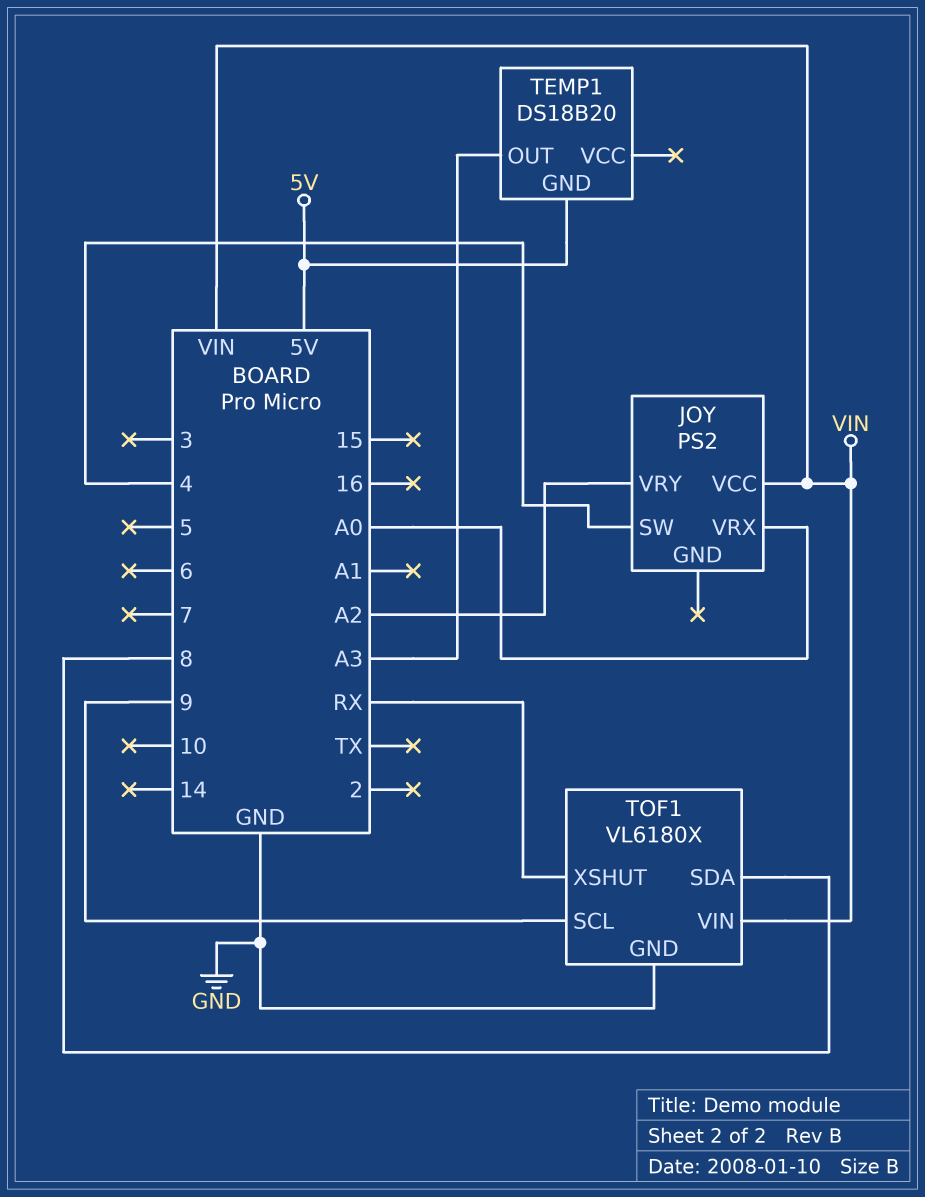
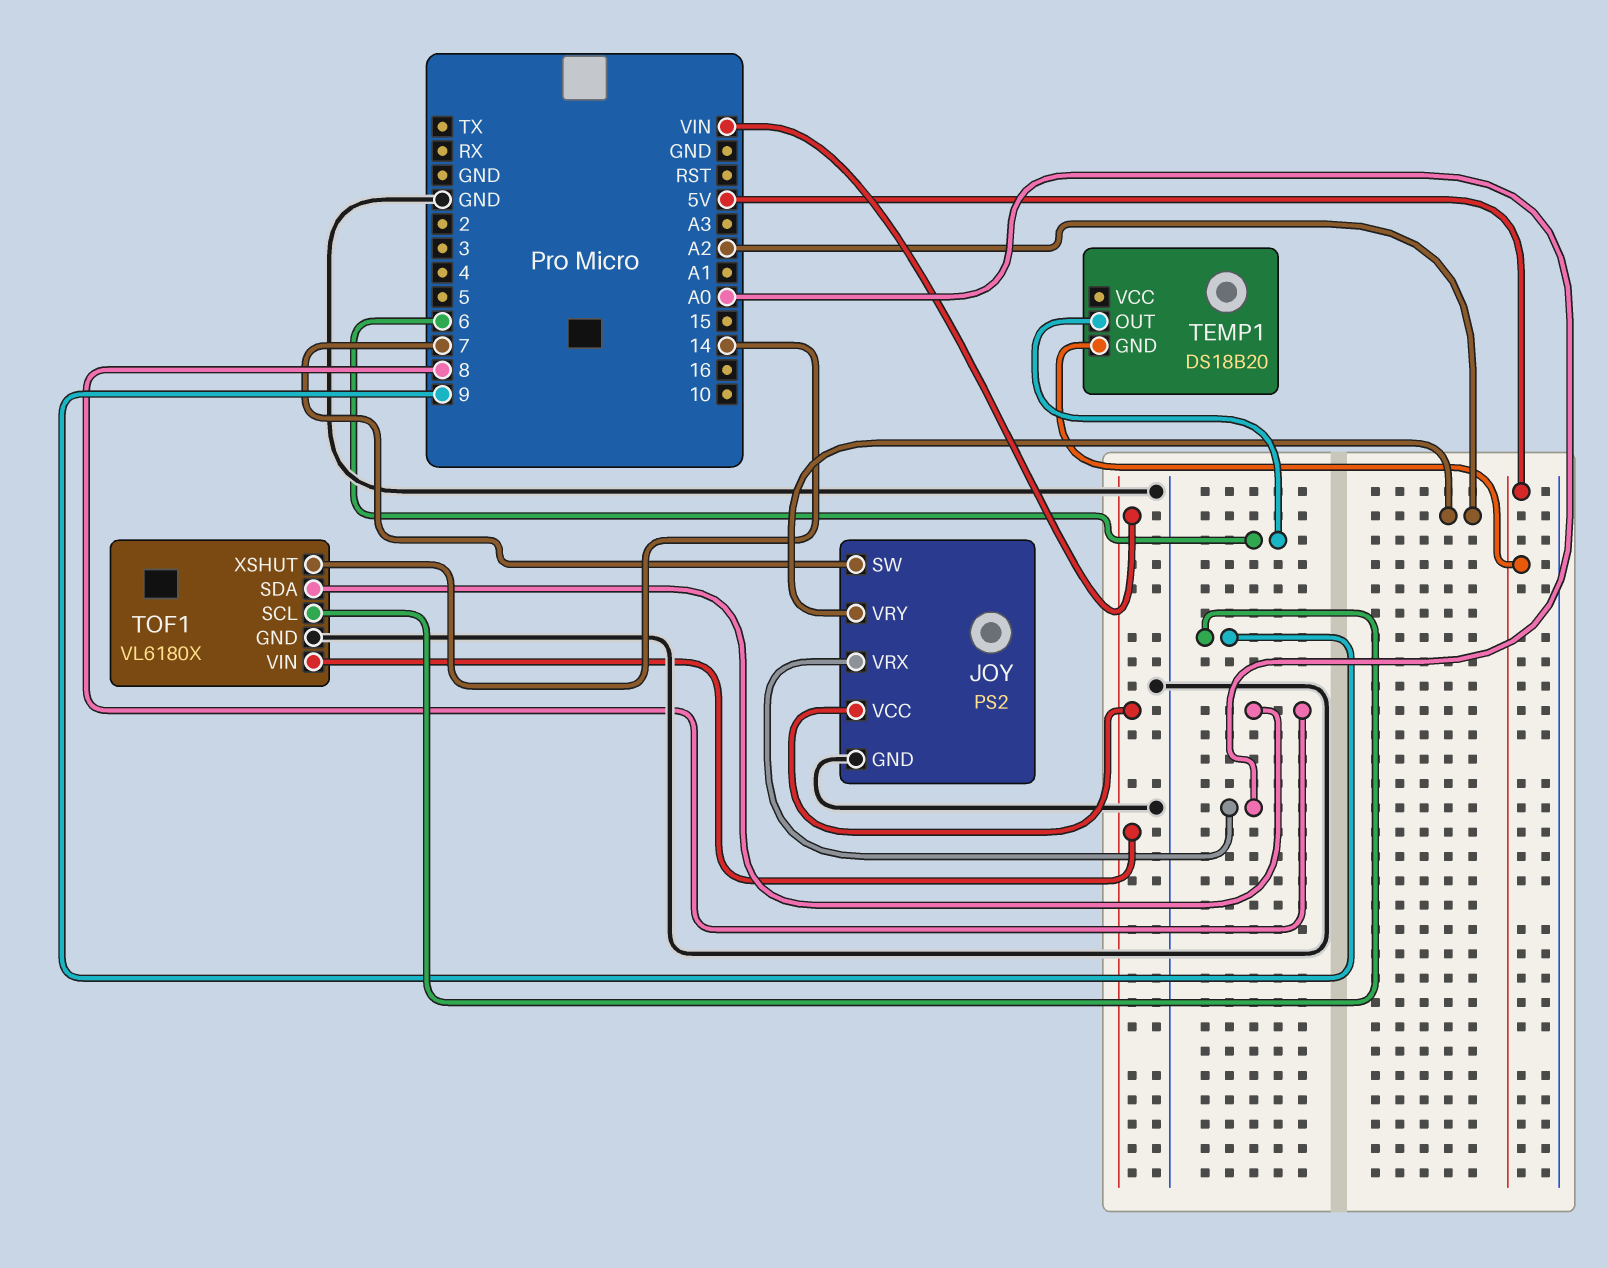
JOY pin GND: none -> GND
JOY pin SW: 4 -> 7
TEMP1 pin OUT: A3 -> 6
TOF1 pin XSHUT: RX -> 14

